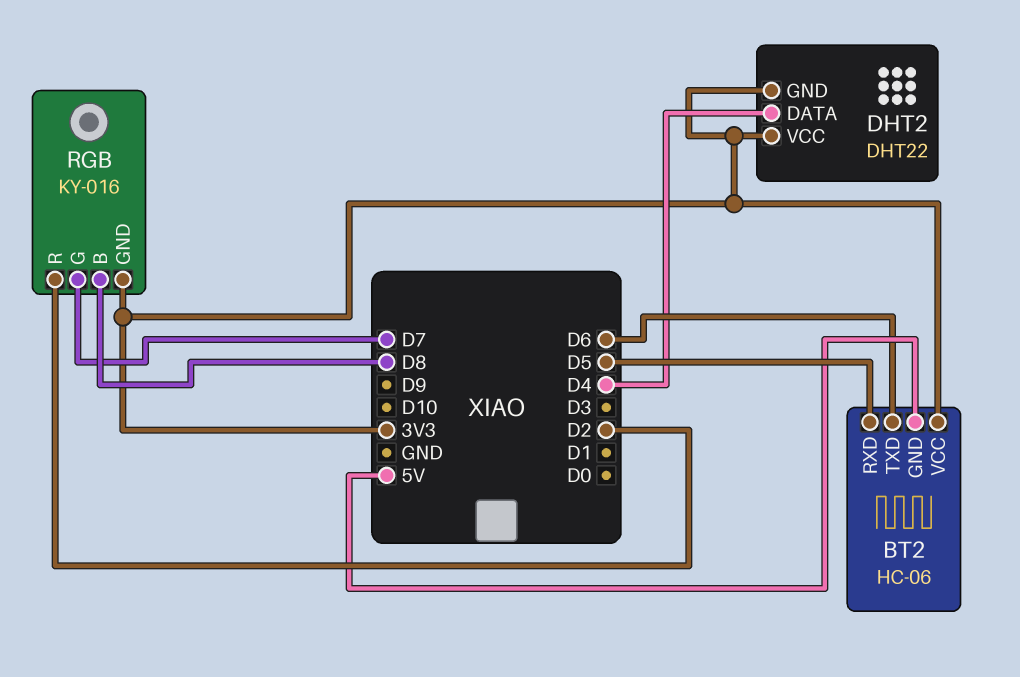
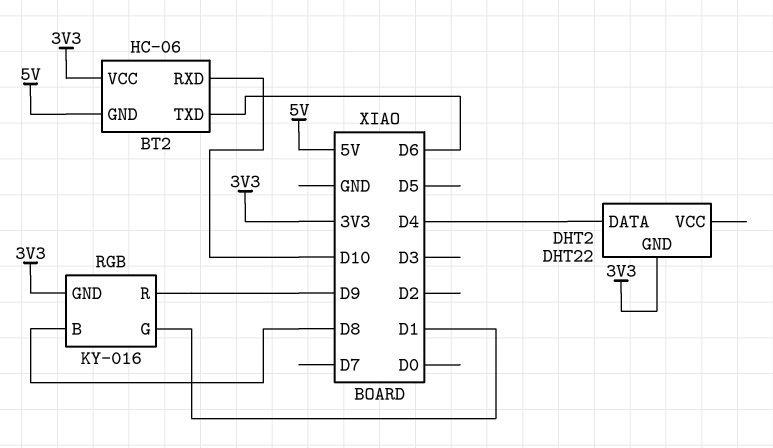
BT2 pin RXD: D5 -> D10
DHT2 pin VCC: 3V3 -> none
RGB pin G: D7 -> D1
RGB pin R: D2 -> D9

